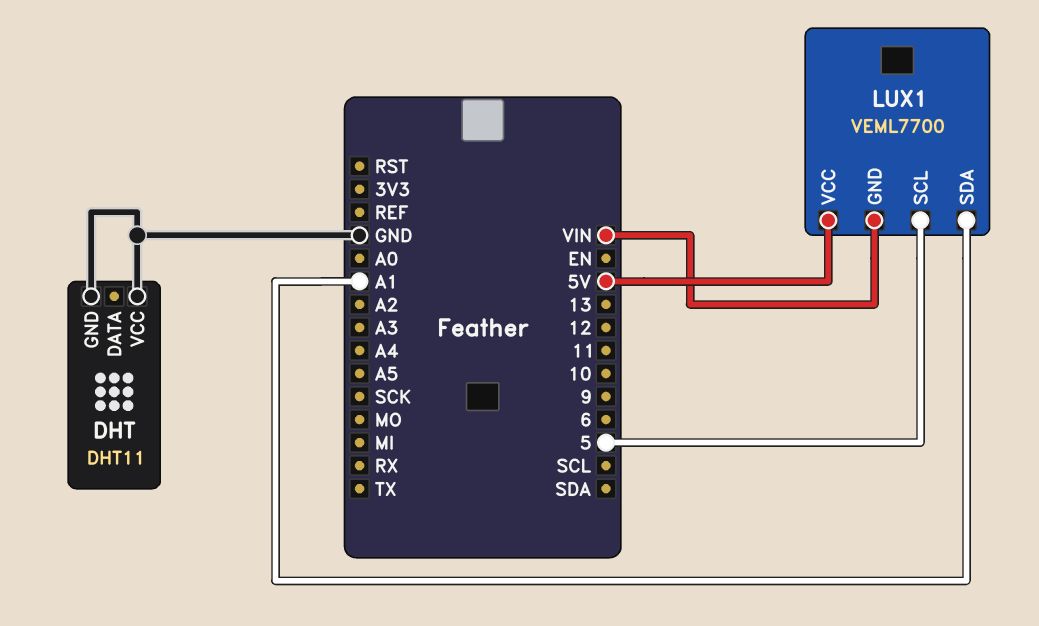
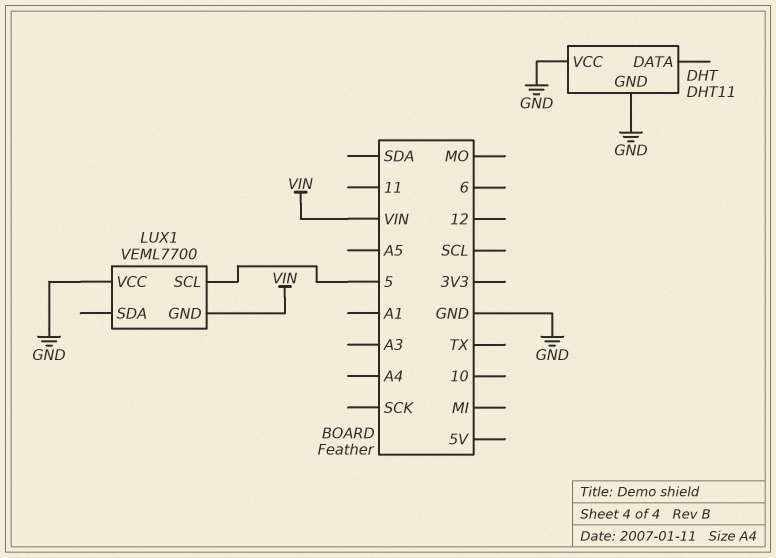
LUX1 pin SDA: A1 -> none
LUX1 pin VCC: 5V -> GND

